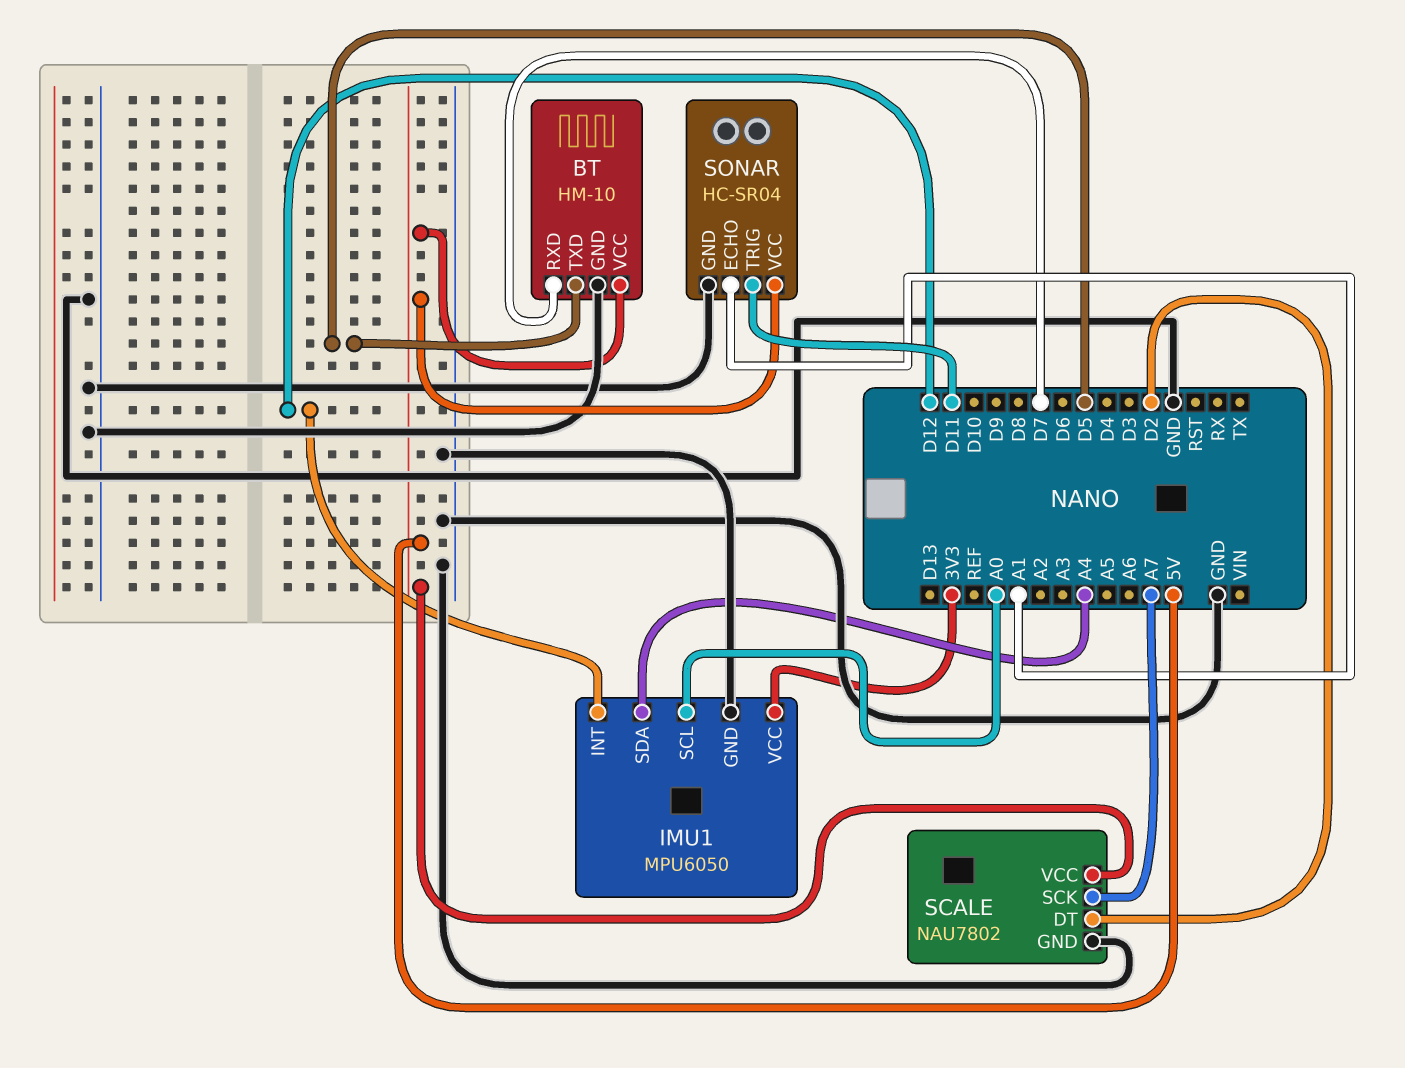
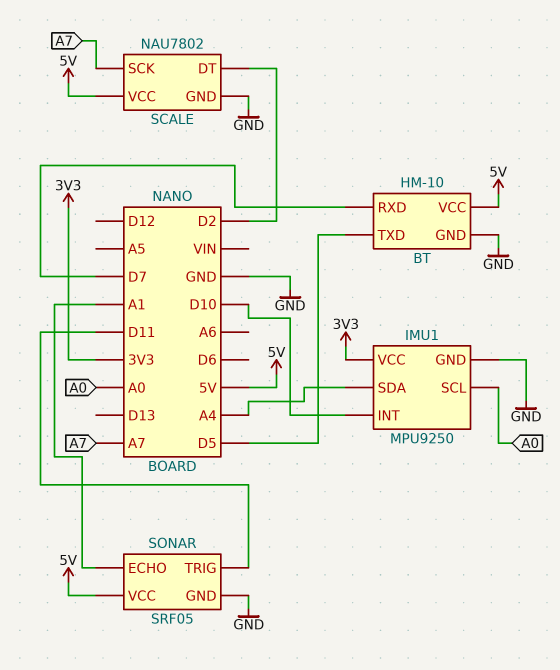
IMU1: MPU6050 -> MPU9250
IMU1 pin INT: D12 -> D10
SONAR: HC-SR04 -> SRF05

